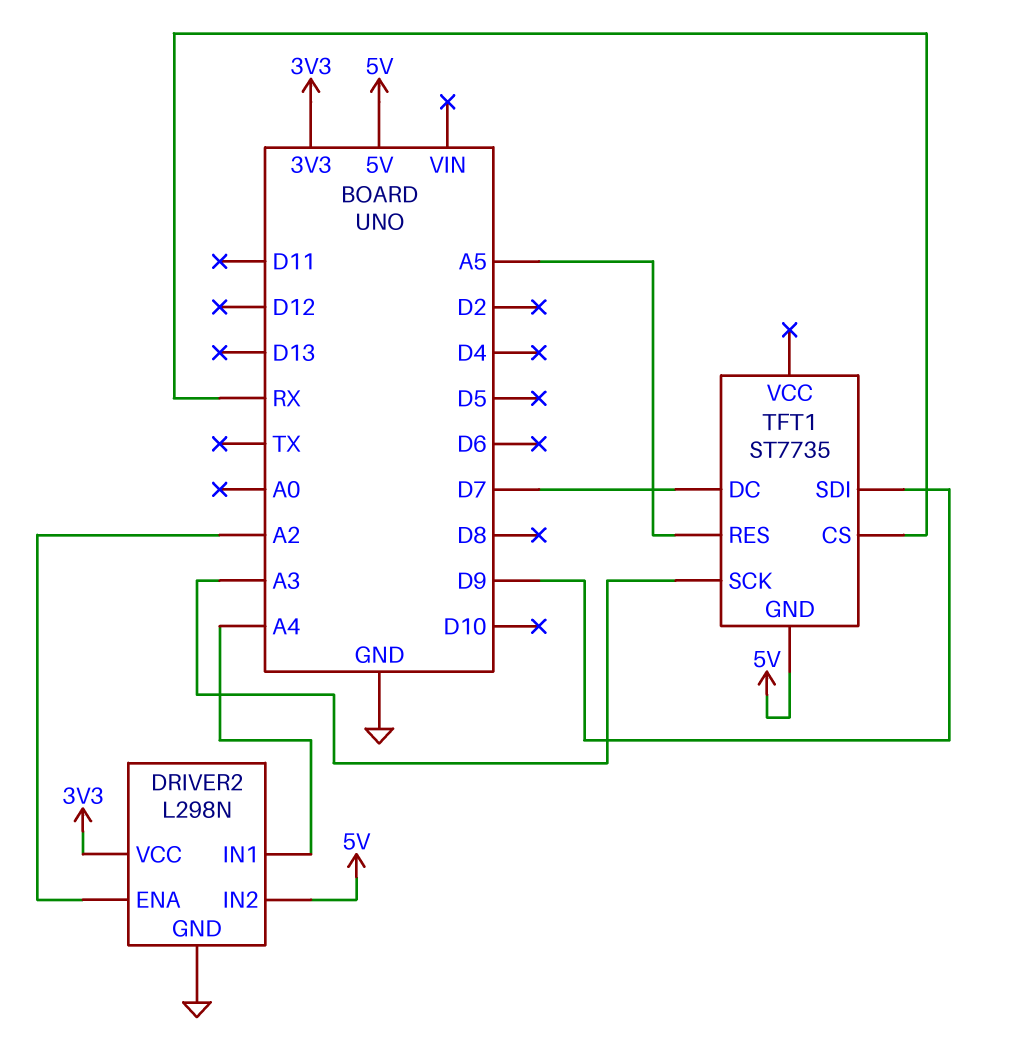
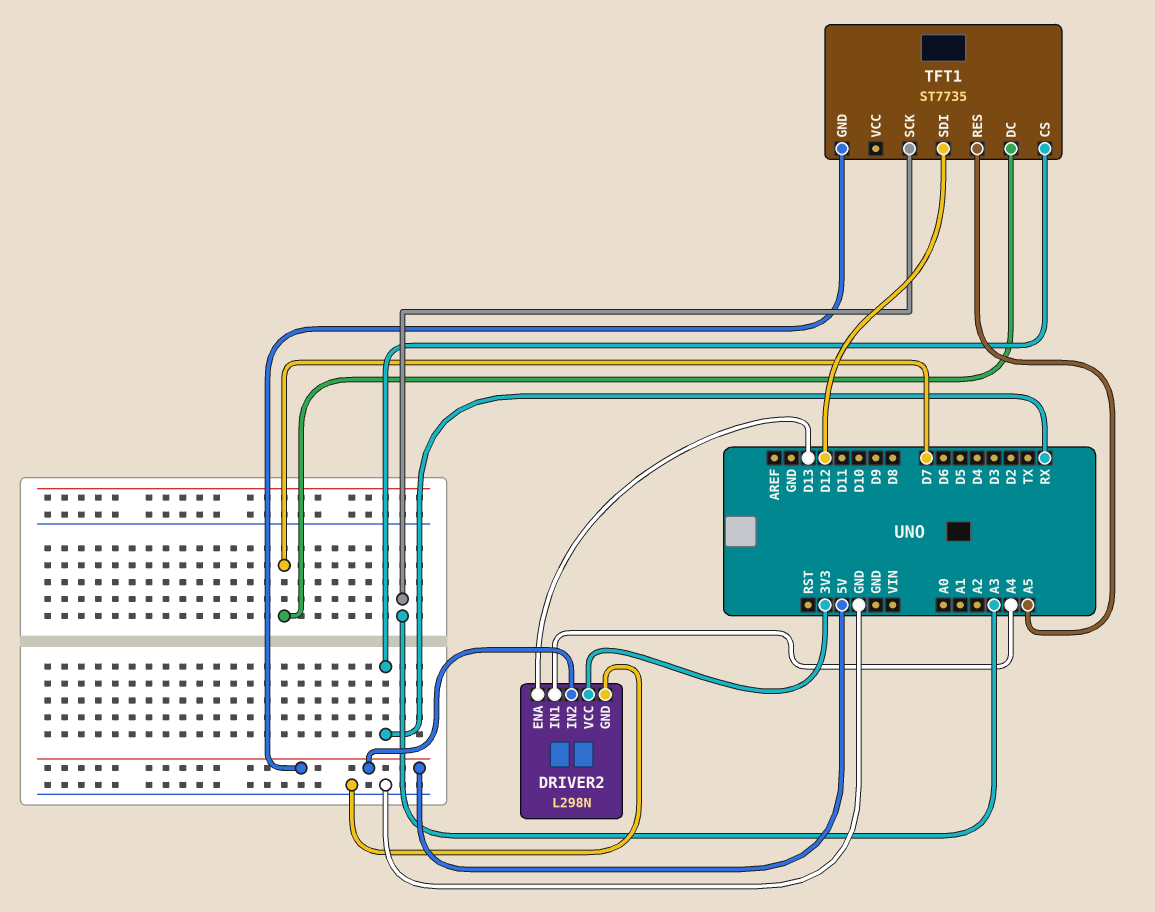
DRIVER2 pin ENA: A2 -> D13
TFT1 pin SDI: D9 -> D12

